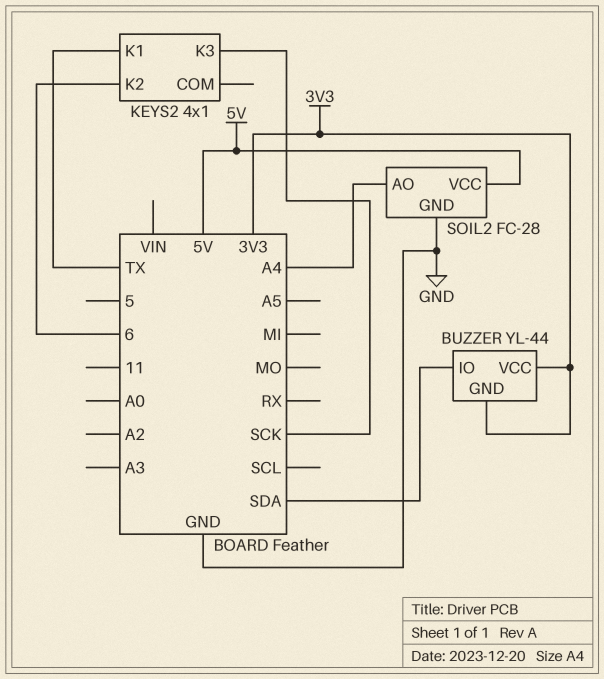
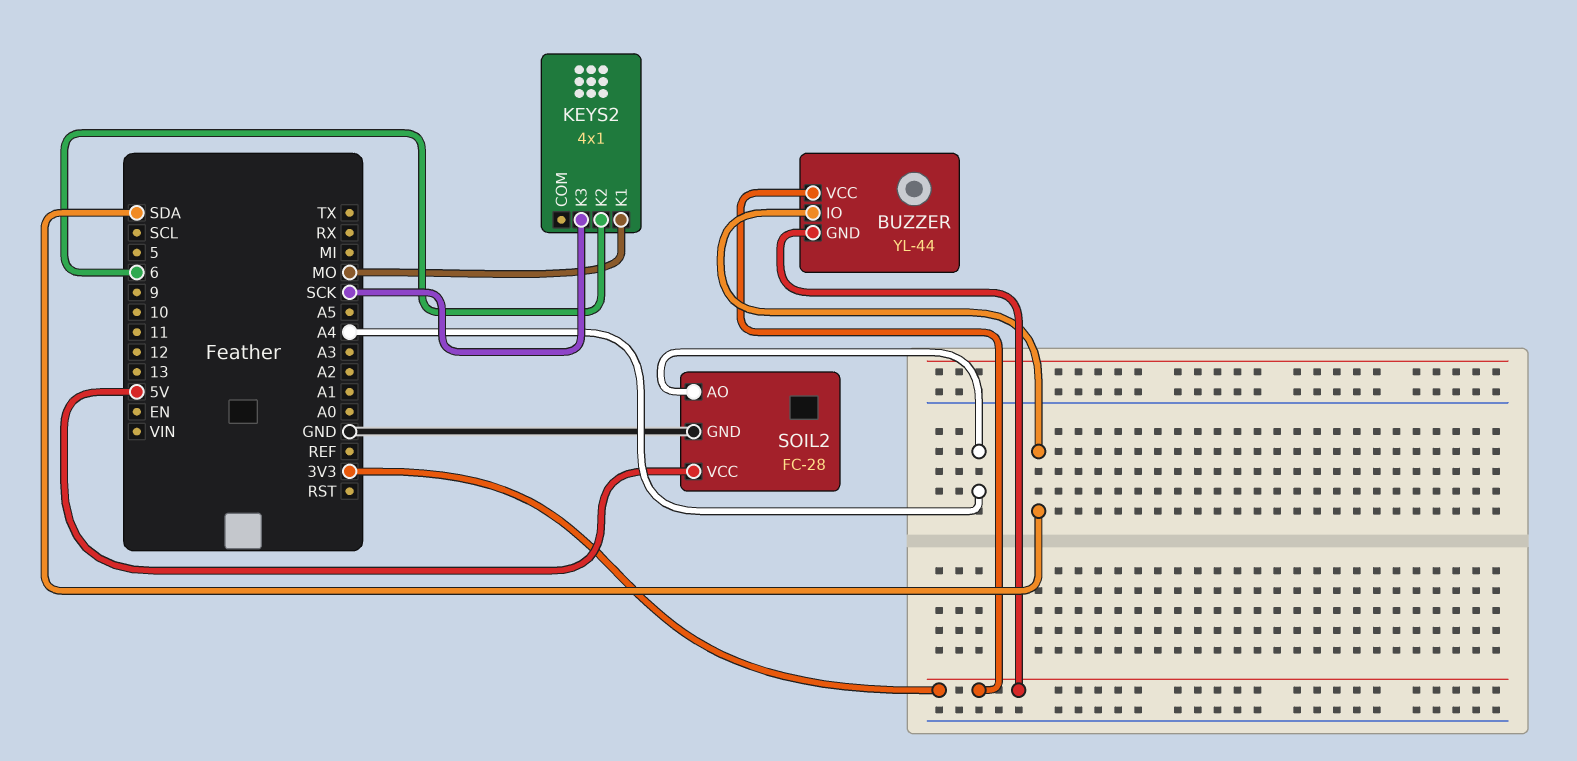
KEYS2 pin K1: TX -> MO

